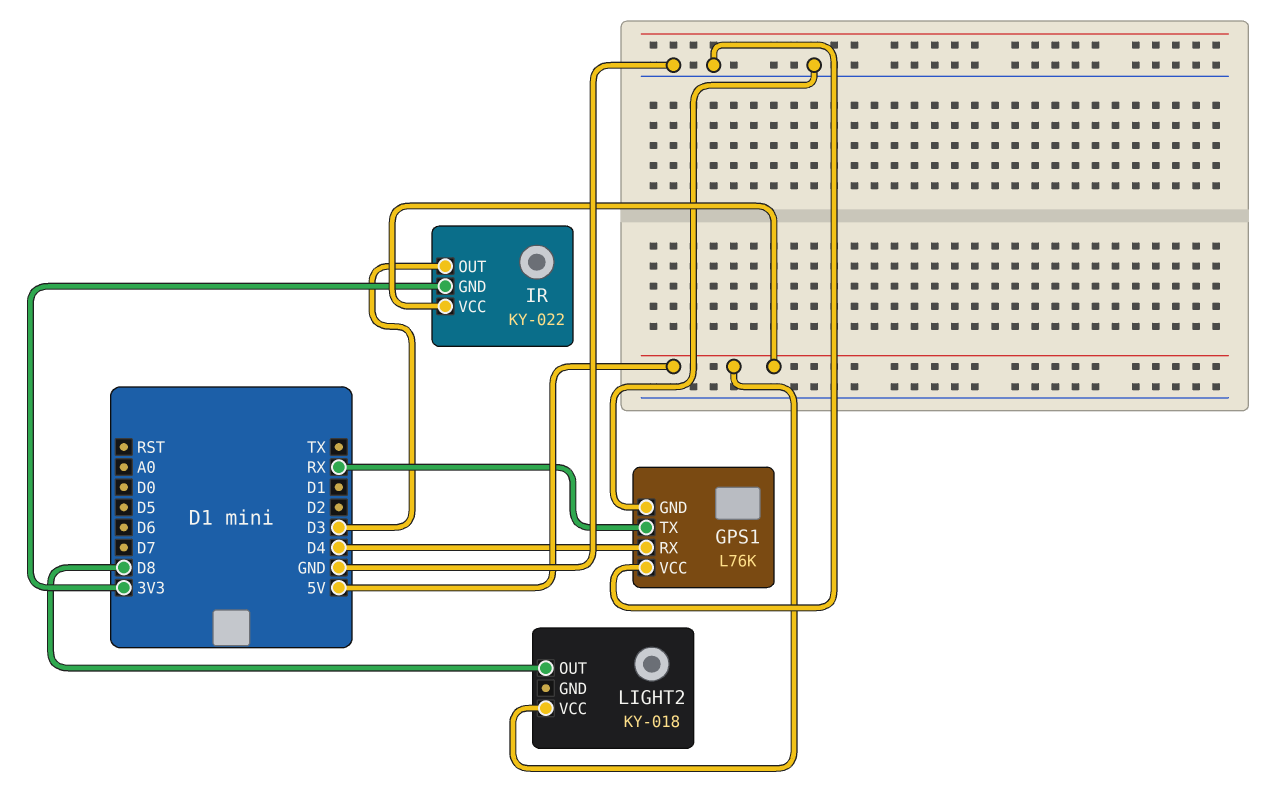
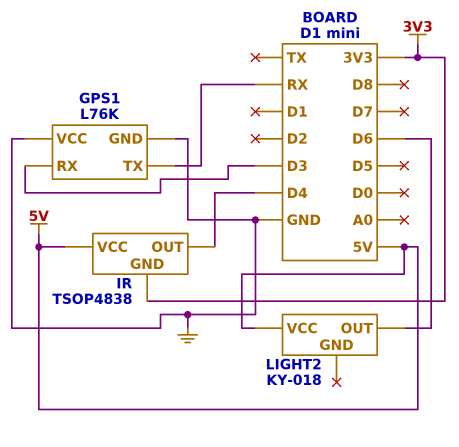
GPS1 pin RX: D4 -> D3
IR: KY-022 -> TSOP4838
IR pin OUT: D3 -> D4
LIGHT2 pin OUT: D8 -> D6

